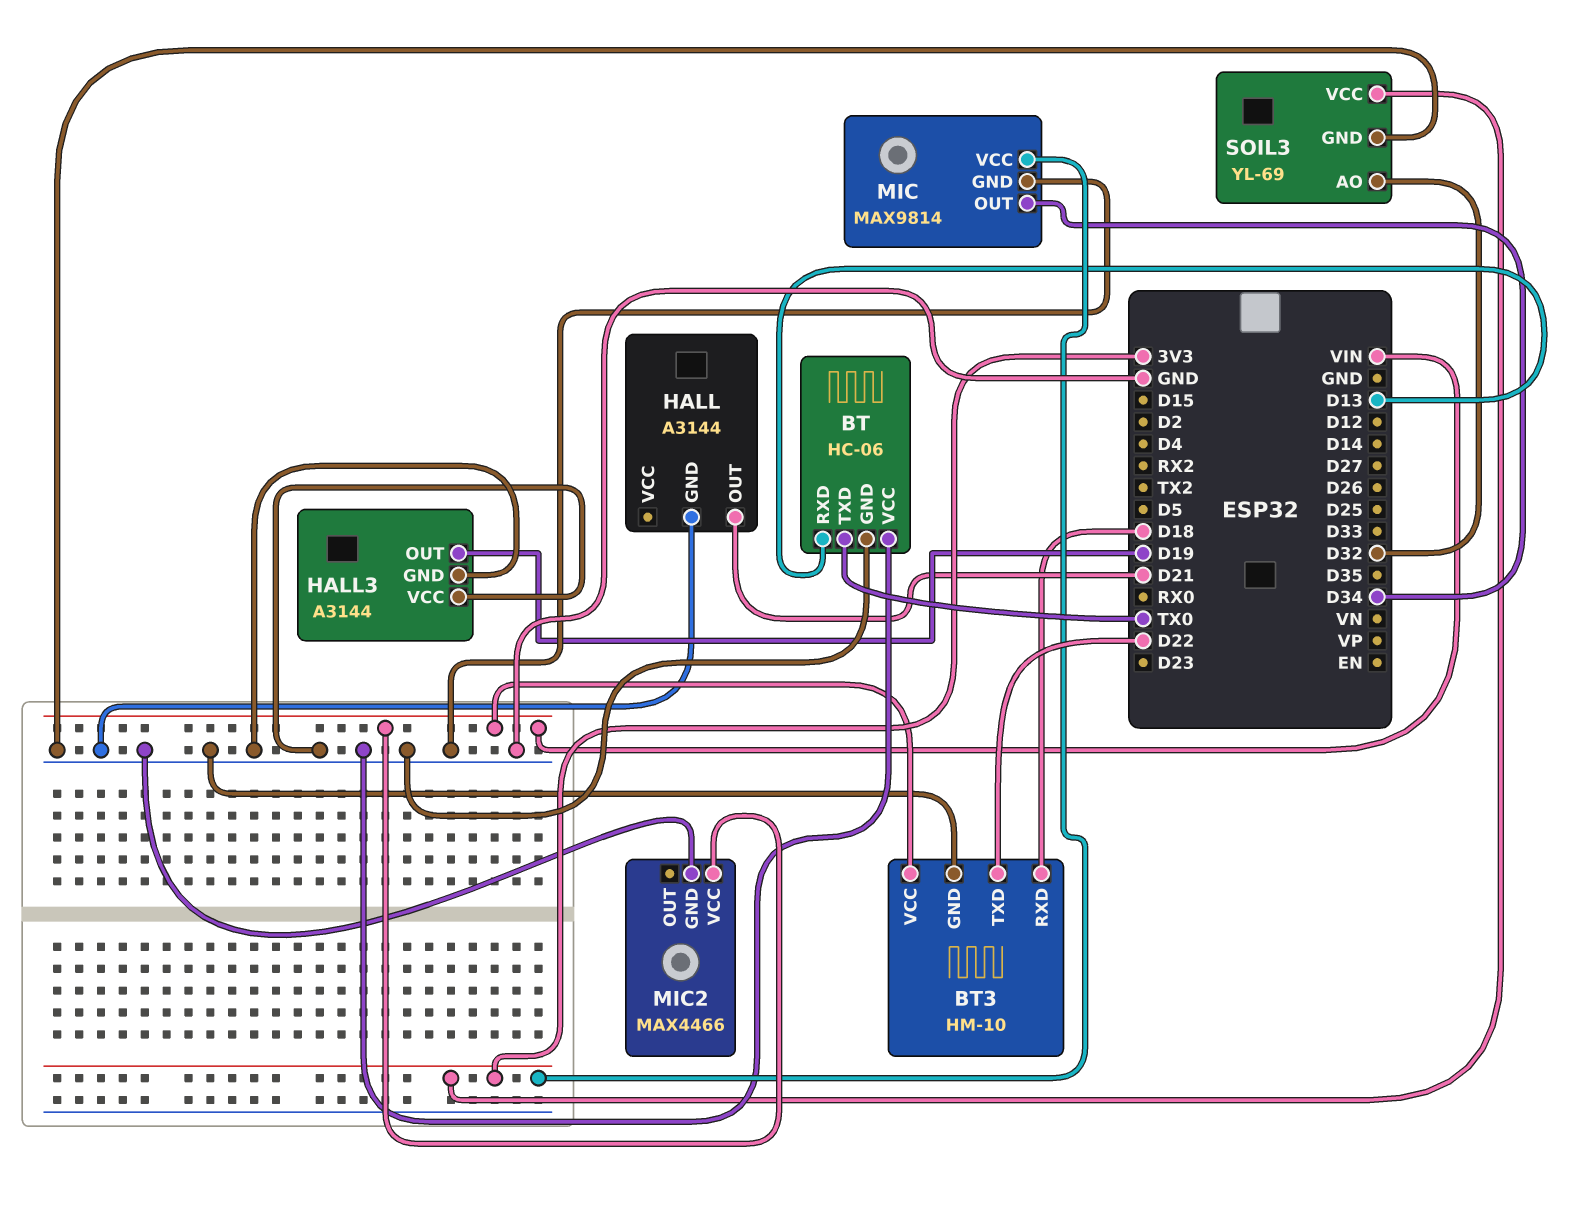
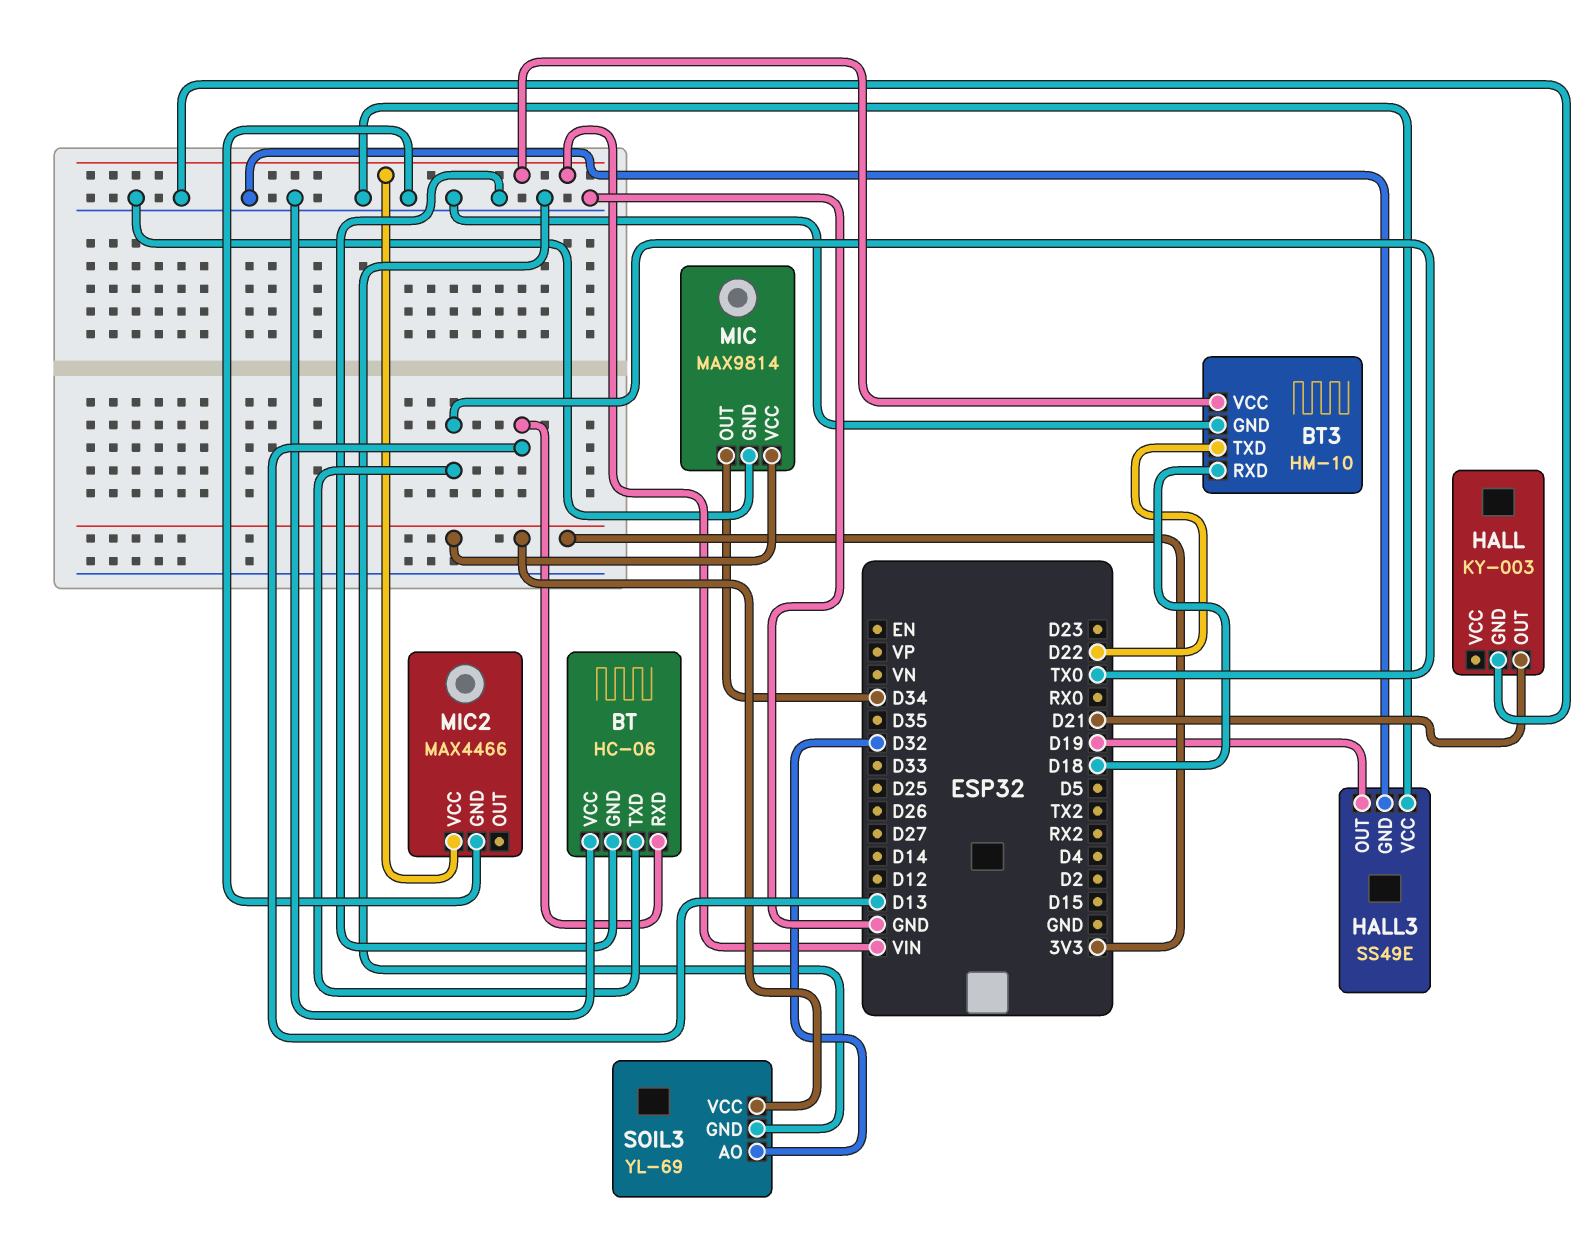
HALL: A3144 -> KY-003
HALL3: A3144 -> SS49E

